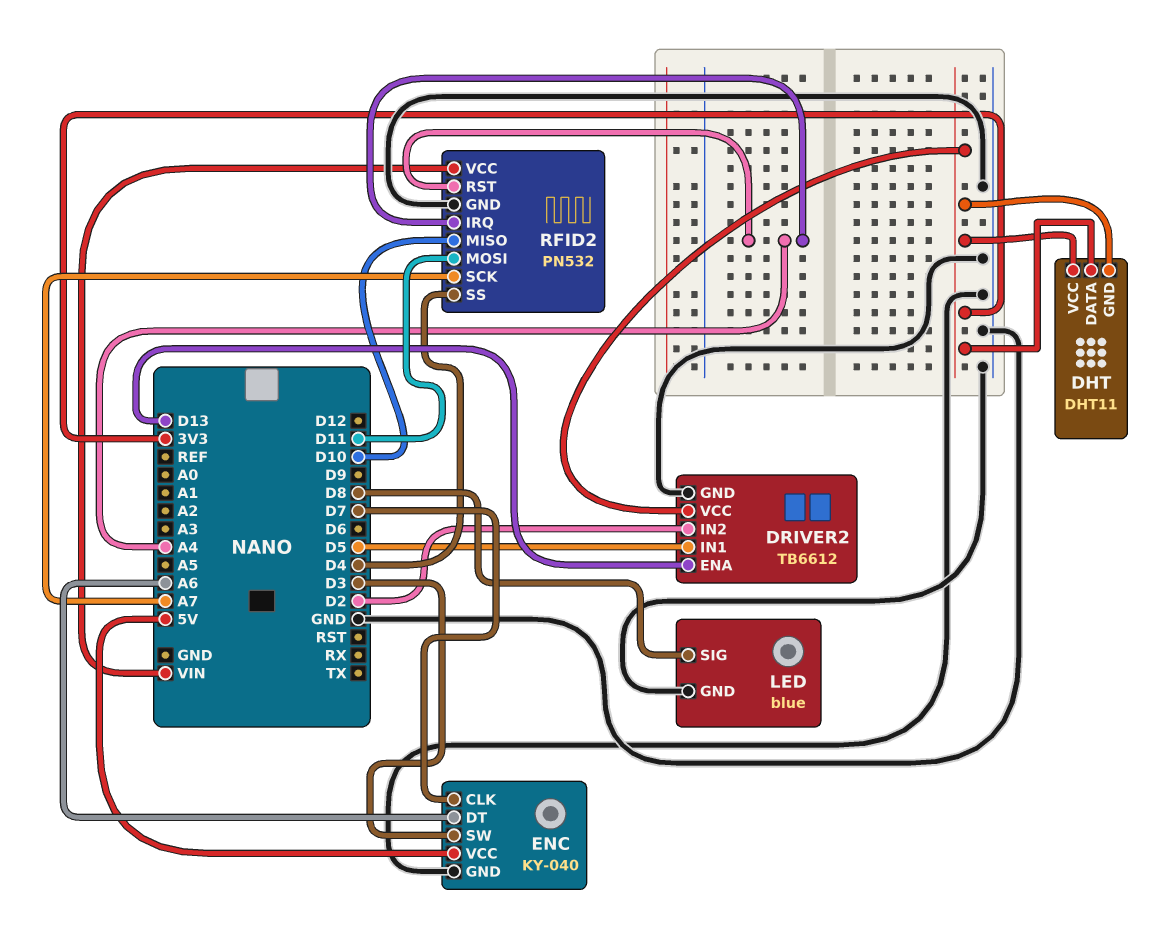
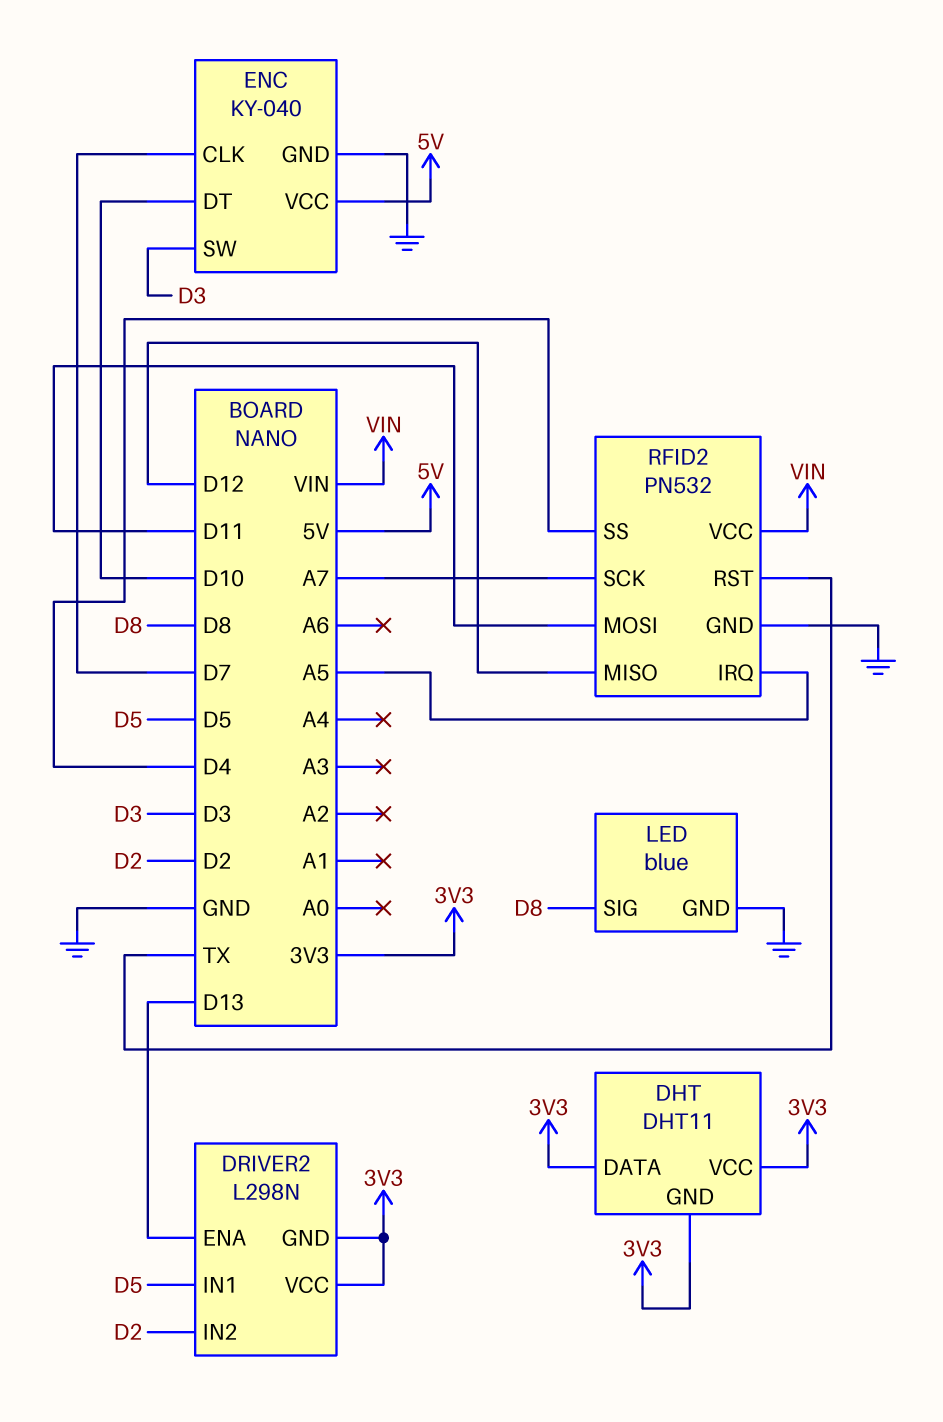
DRIVER2: TB6612 -> L298N
DRIVER2 pin GND: GND -> 3V3
ENC pin DT: A6 -> D10
RFID2 pin IRQ: A4 -> A5
RFID2 pin MISO: D10 -> D12
RFID2 pin RST: A4 -> TX

